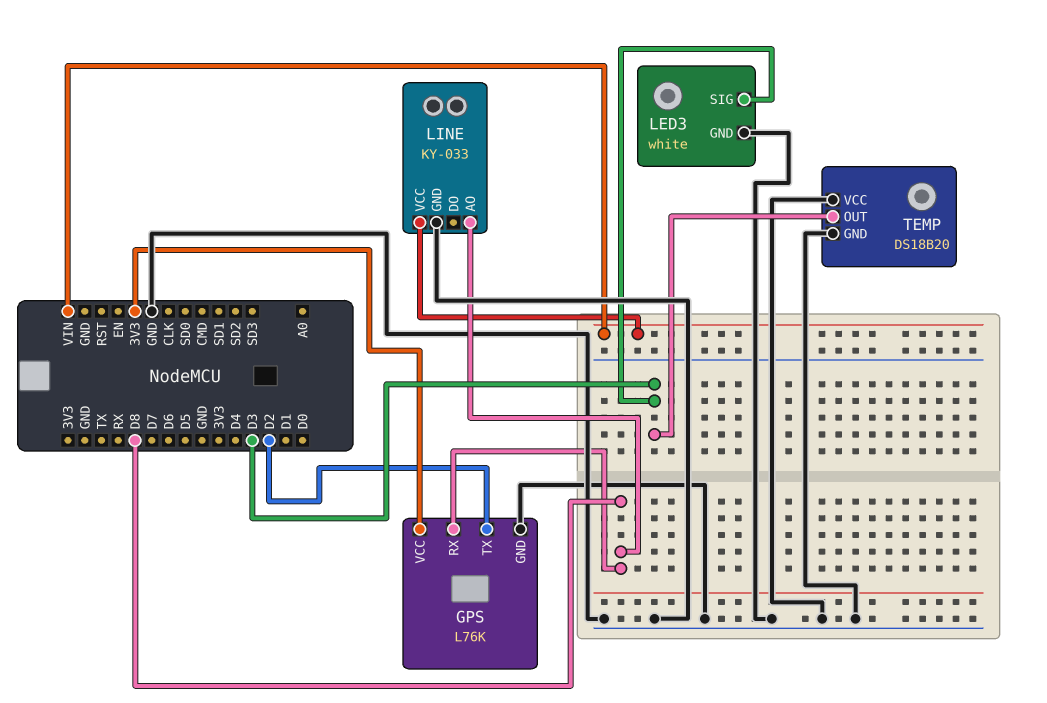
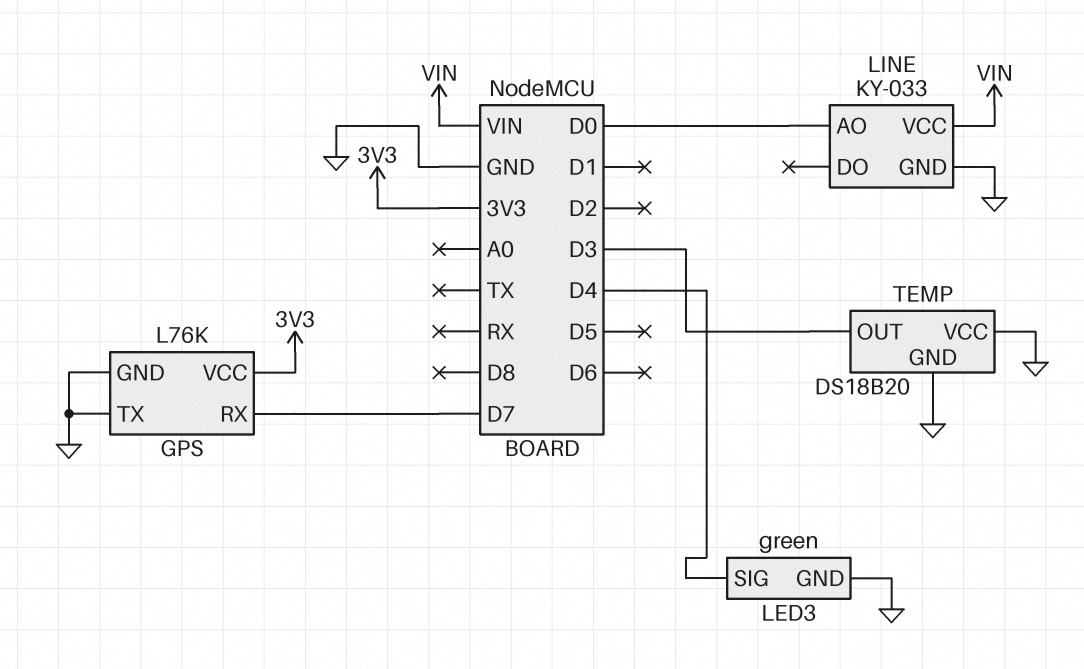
GPS pin RX: D8 -> D7
GPS pin TX: D2 -> GND
LED3: white -> green
LED3 pin SIG: D3 -> D4
LINE pin AO: D8 -> D0

